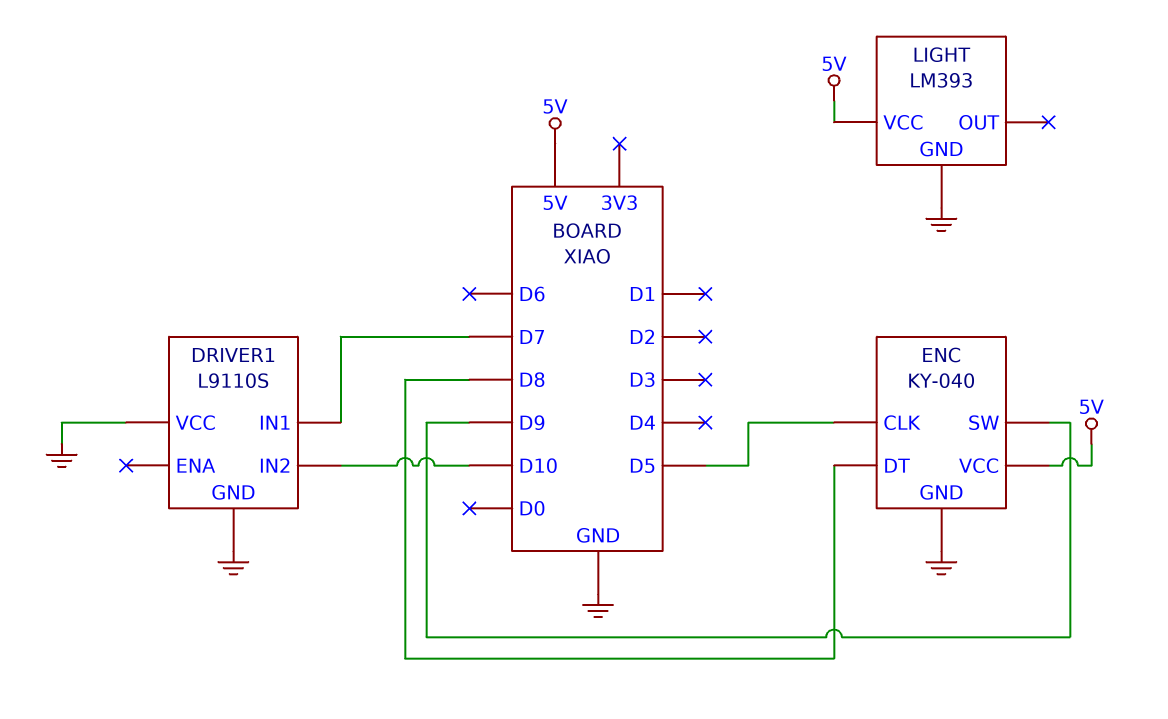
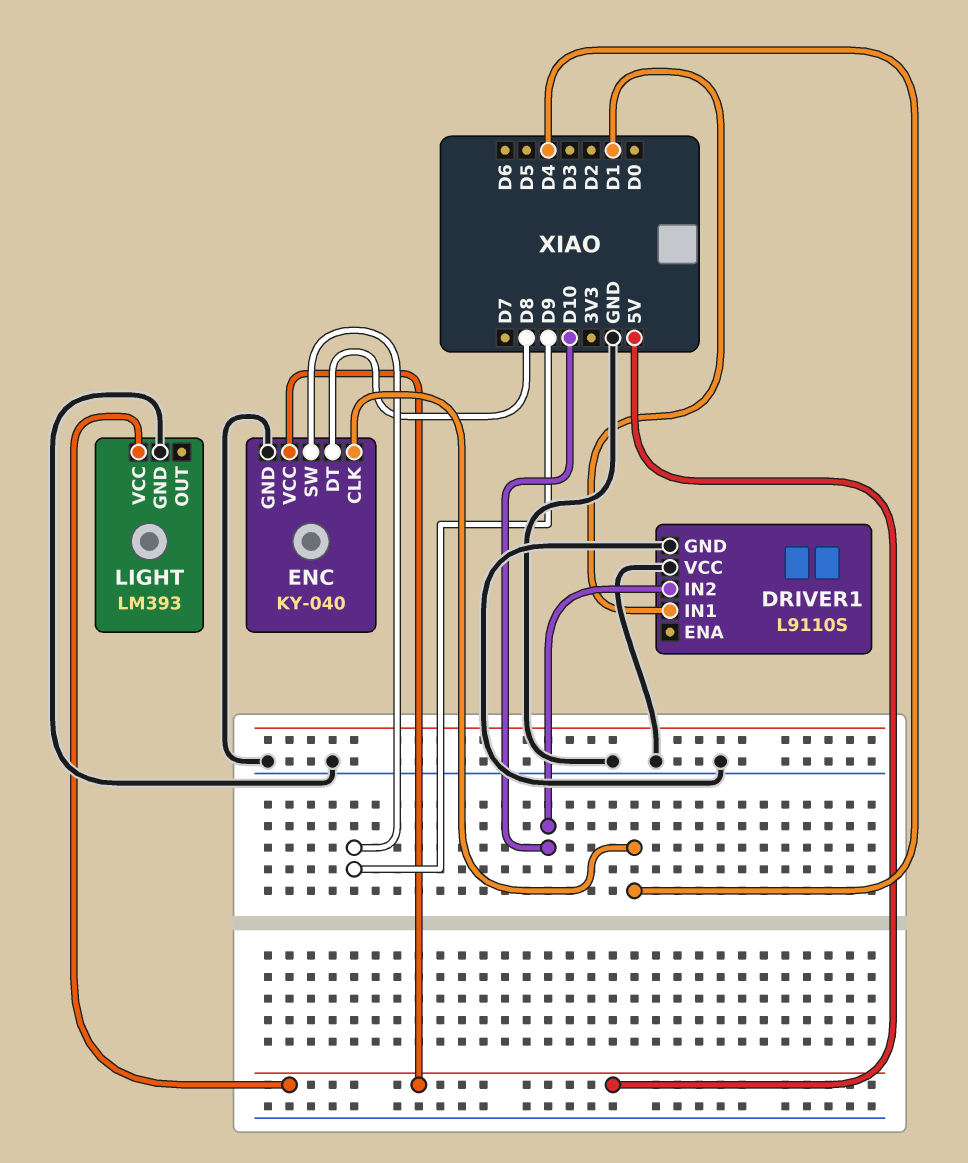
DRIVER1 pin IN1: D7 -> D1
ENC pin CLK: D5 -> D4

